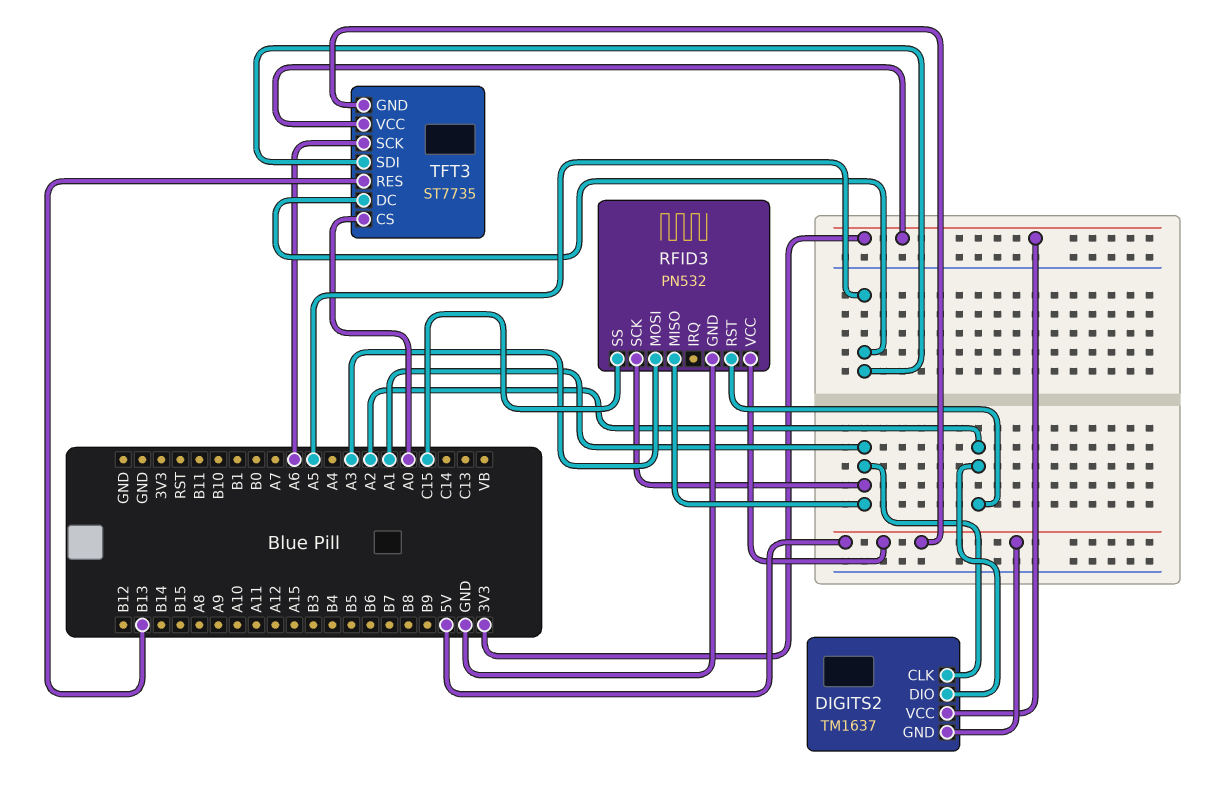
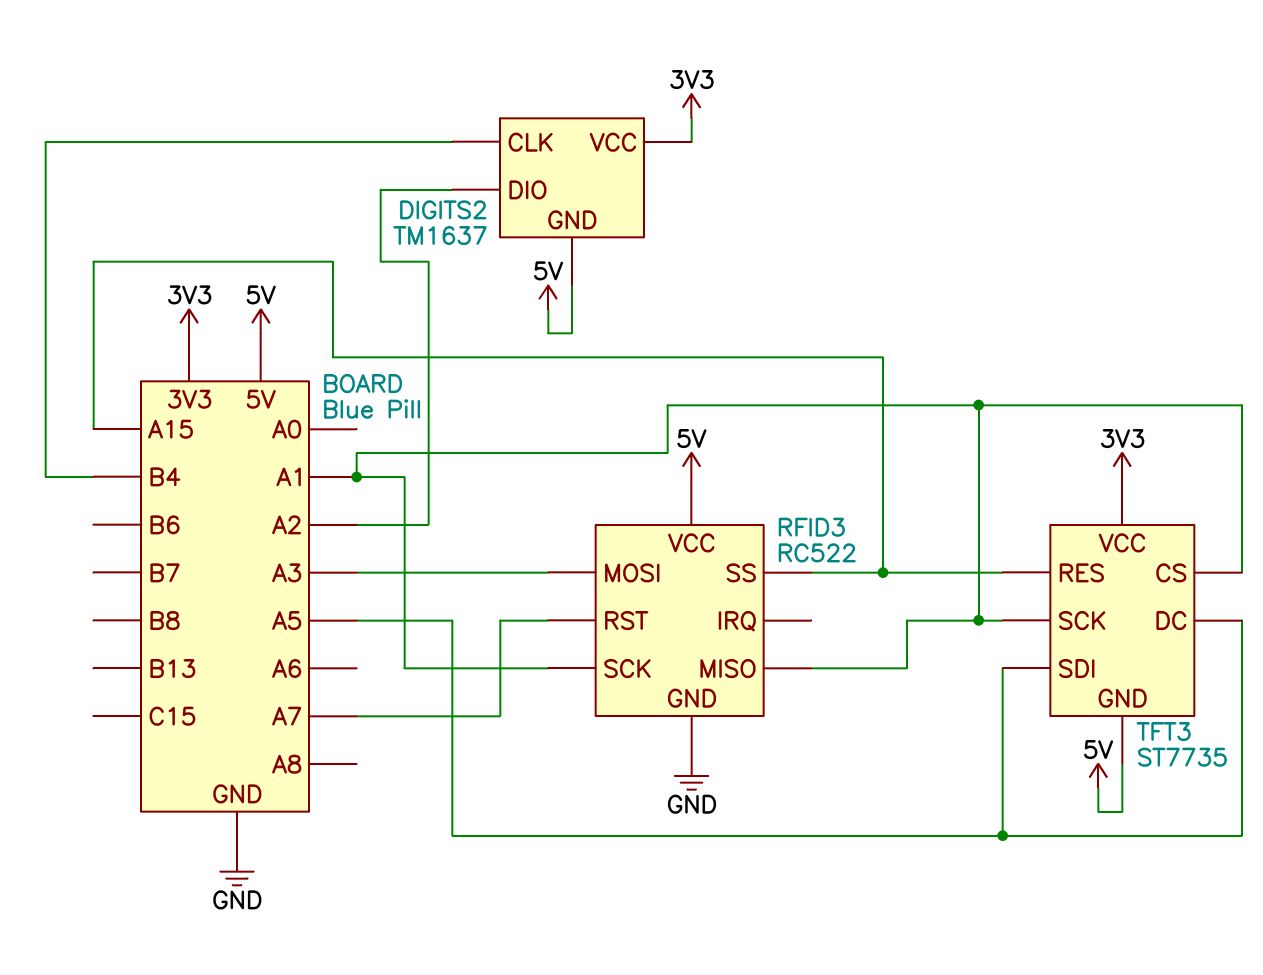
DIGITS2 pin CLK: A1 -> B4
RFID3: PN532 -> RC522
RFID3 pin RST: A2 -> A7
RFID3 pin SS: C15 -> A15
TFT3 pin CS: A0 -> A1
TFT3 pin RES: B13 -> A15
TFT3 pin SCK: A6 -> A1

